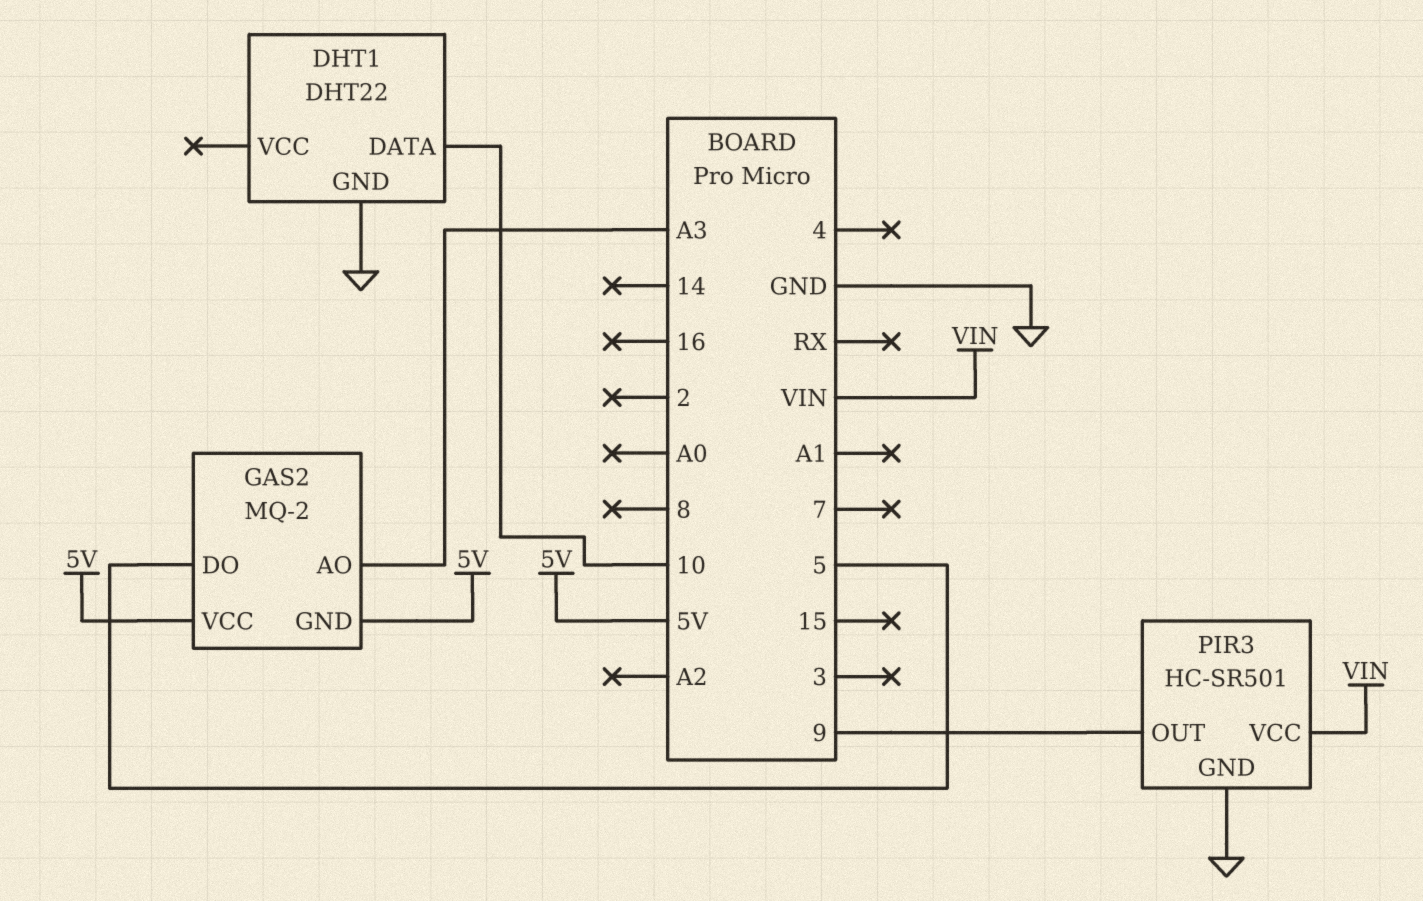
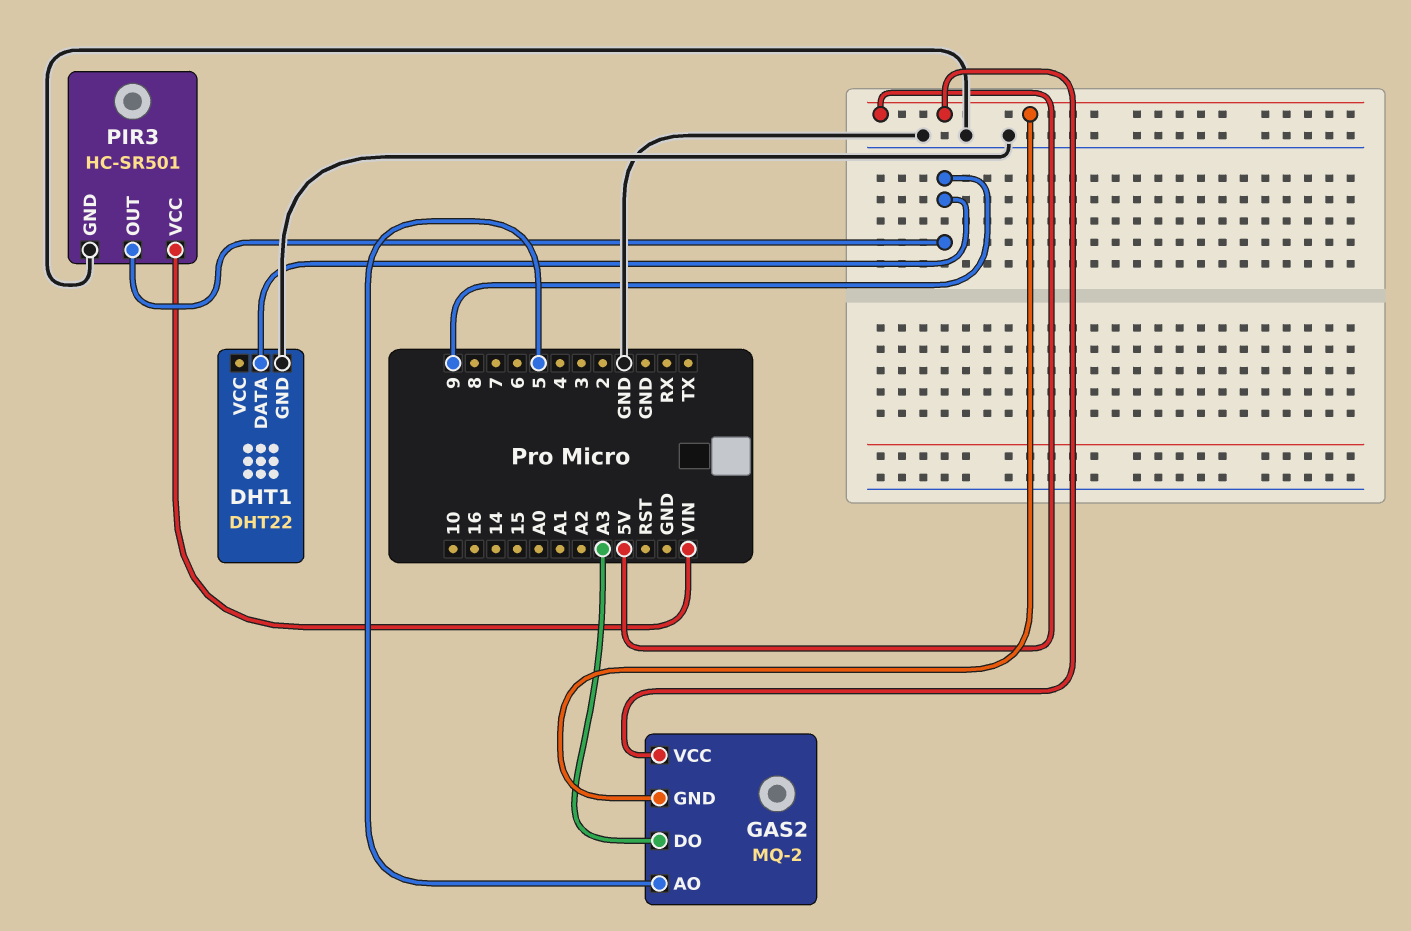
DHT1 pin DATA: 10 -> 9
GAS2 pin AO: A3 -> 5
GAS2 pin DO: 5 -> A3

